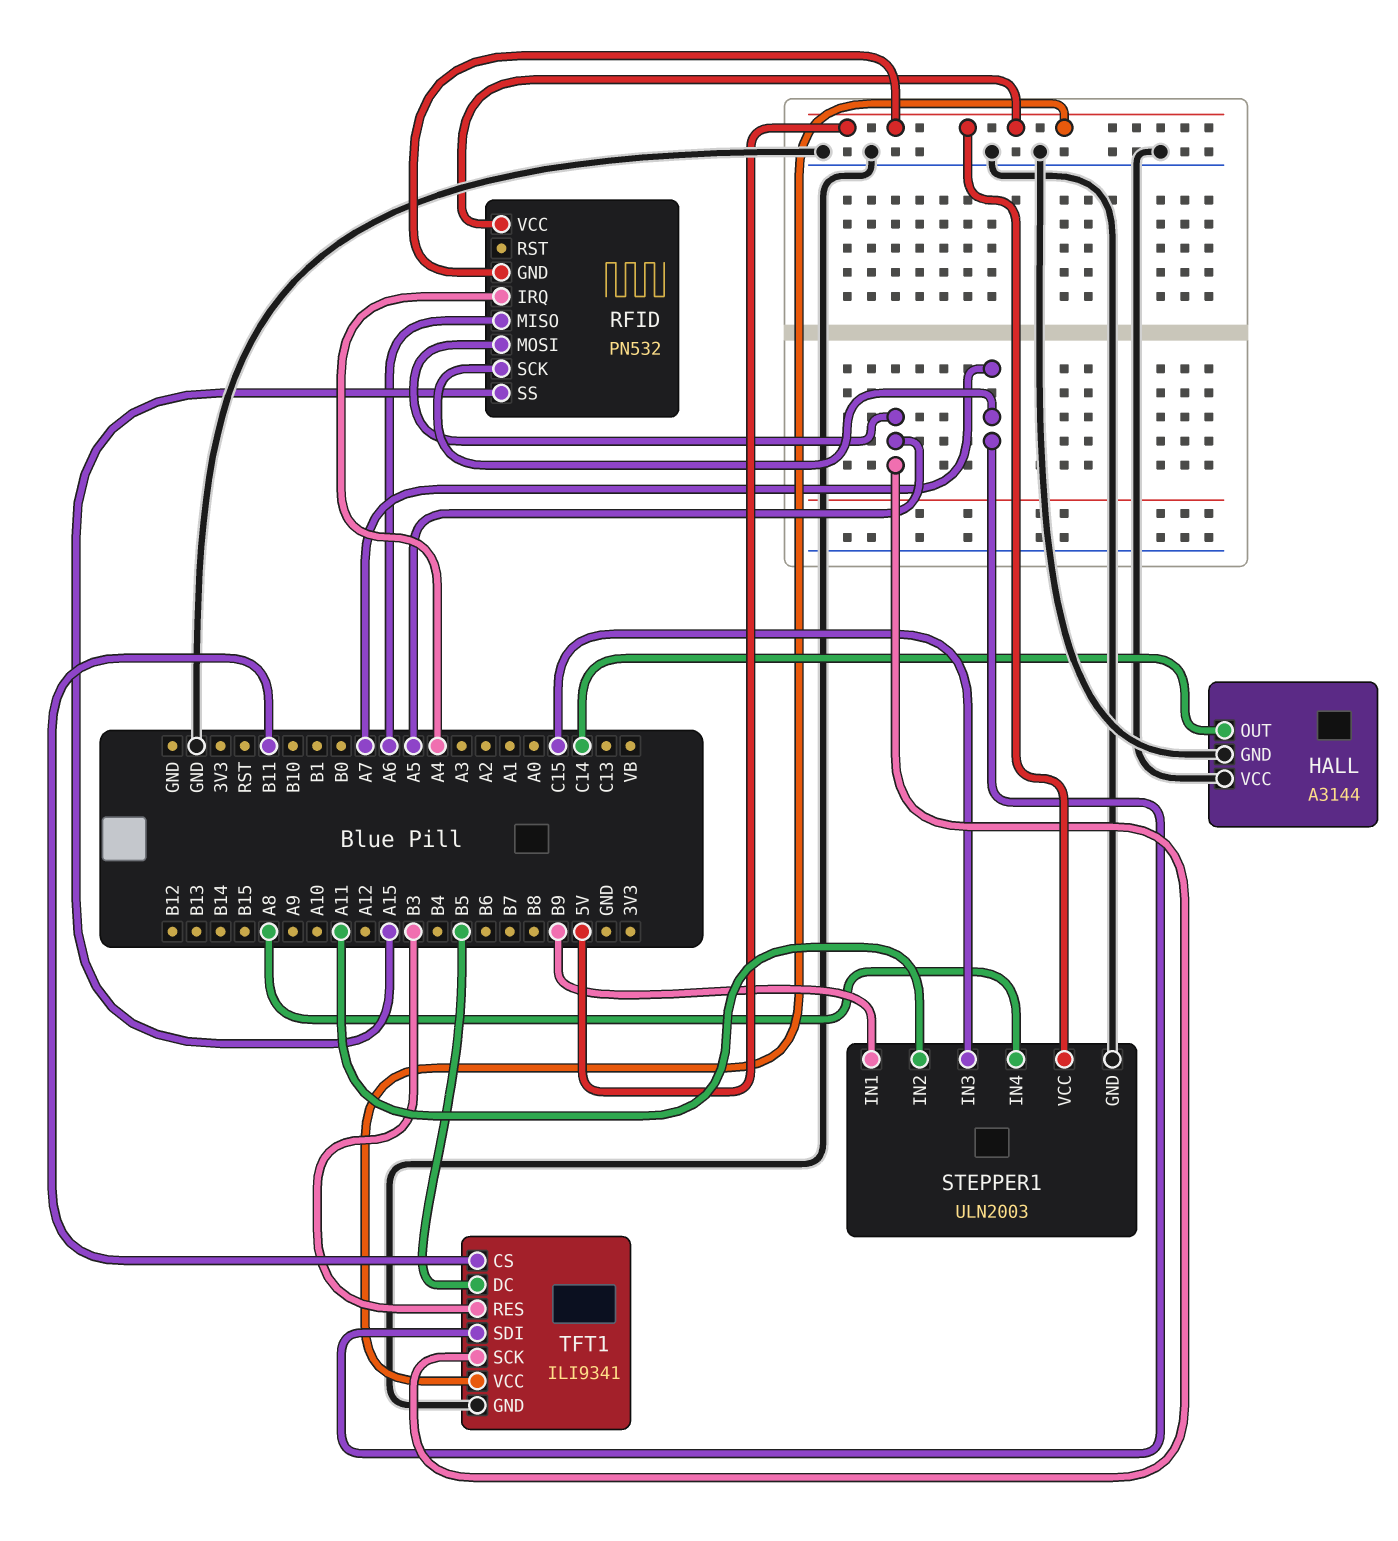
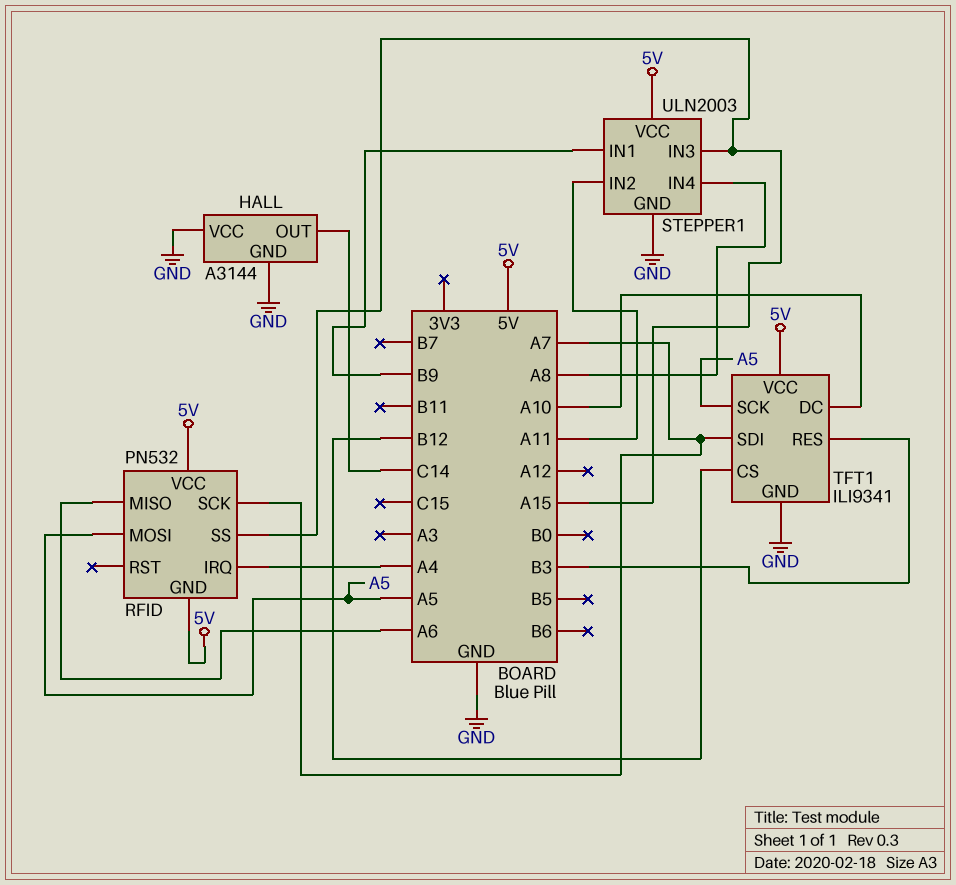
STEPPER1 pin IN3: C15 -> A15
TFT1 pin CS: B11 -> B12
TFT1 pin DC: B5 -> A10

